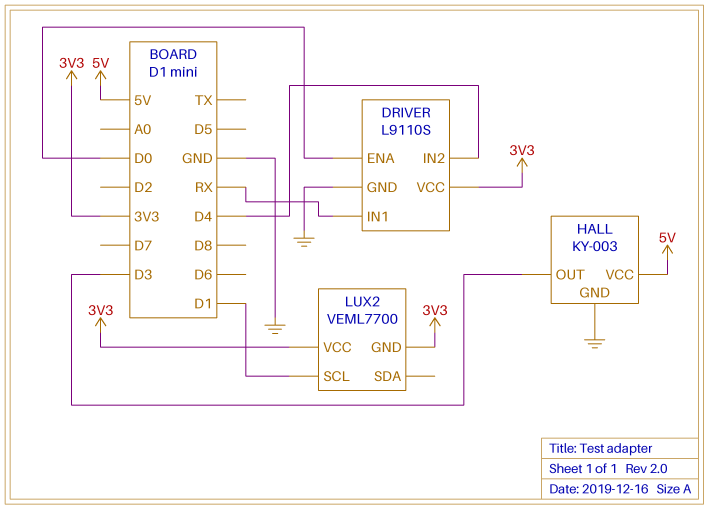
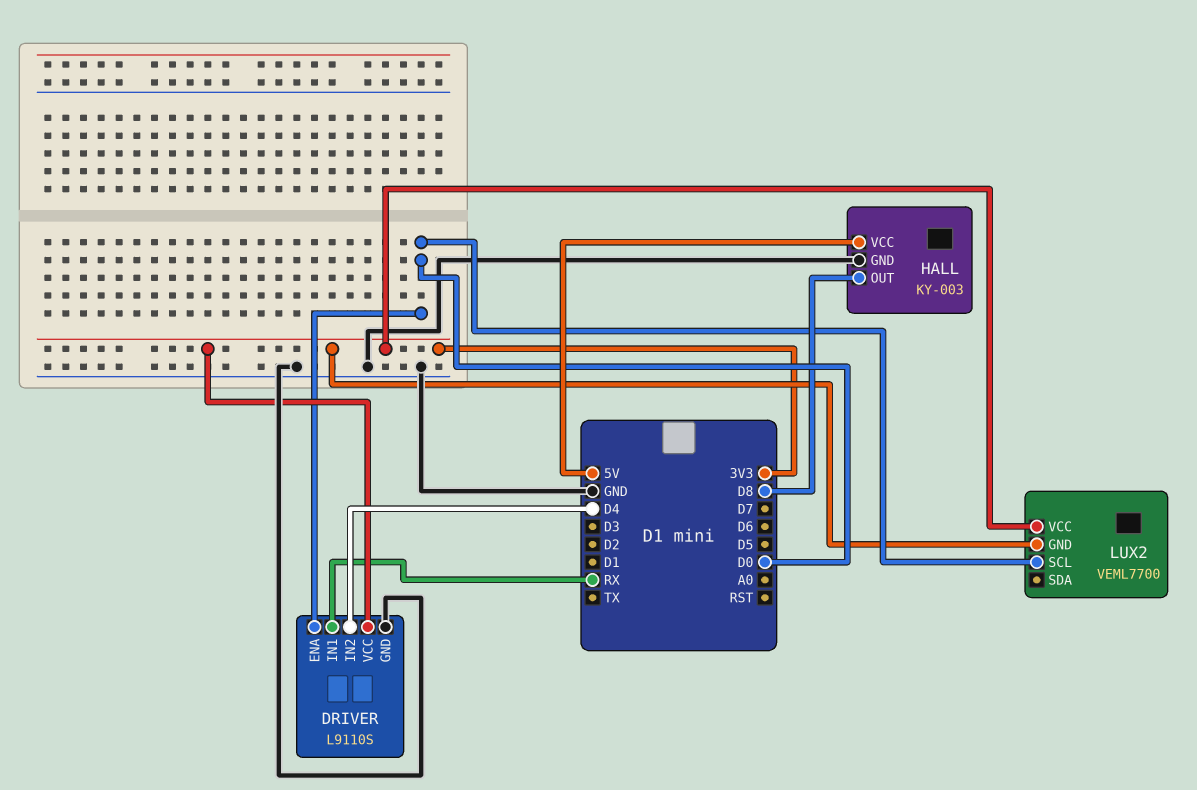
HALL pin OUT: D3 -> D8
LUX2 pin SCL: D1 -> D0

